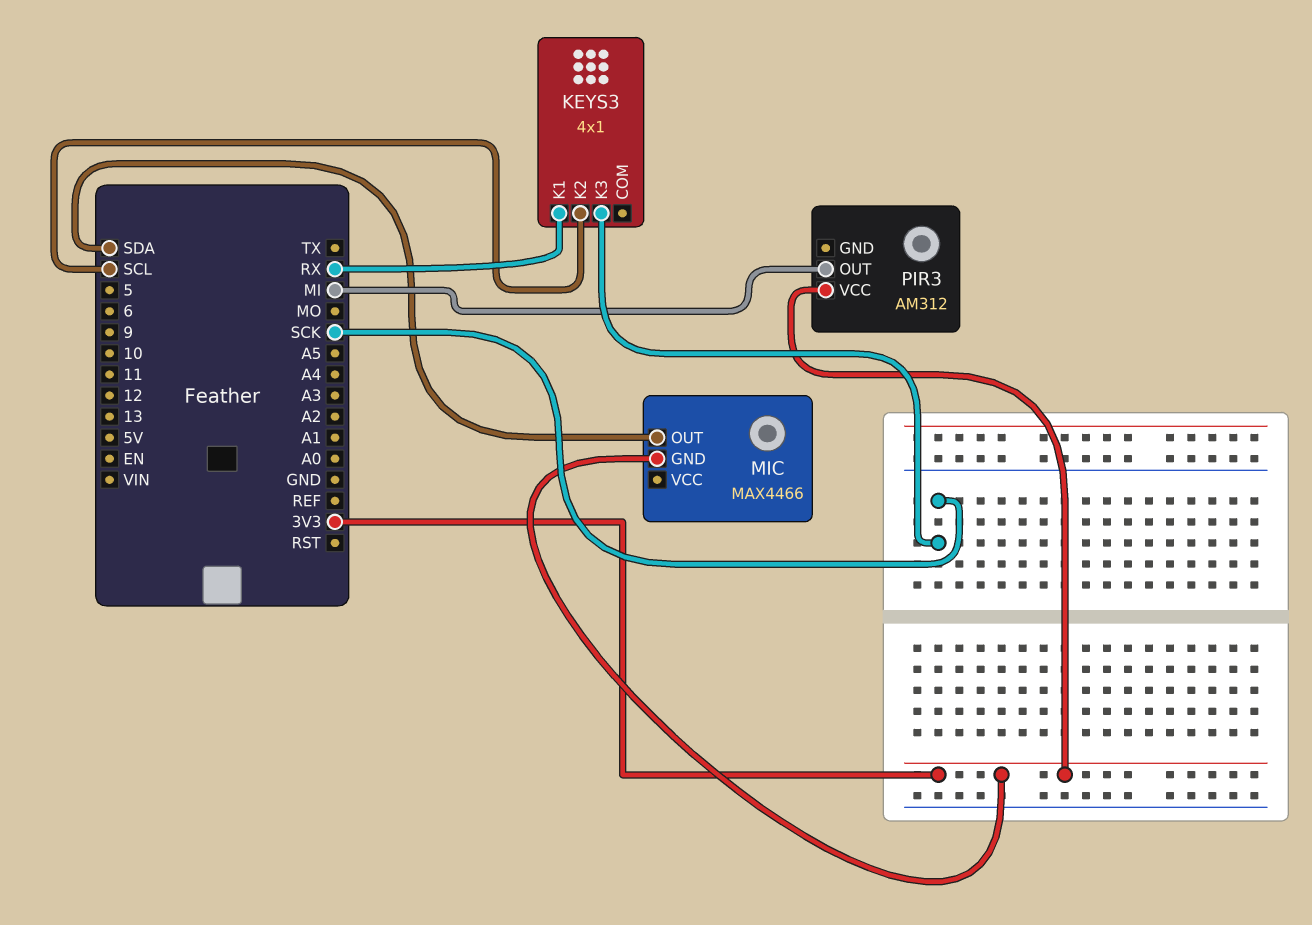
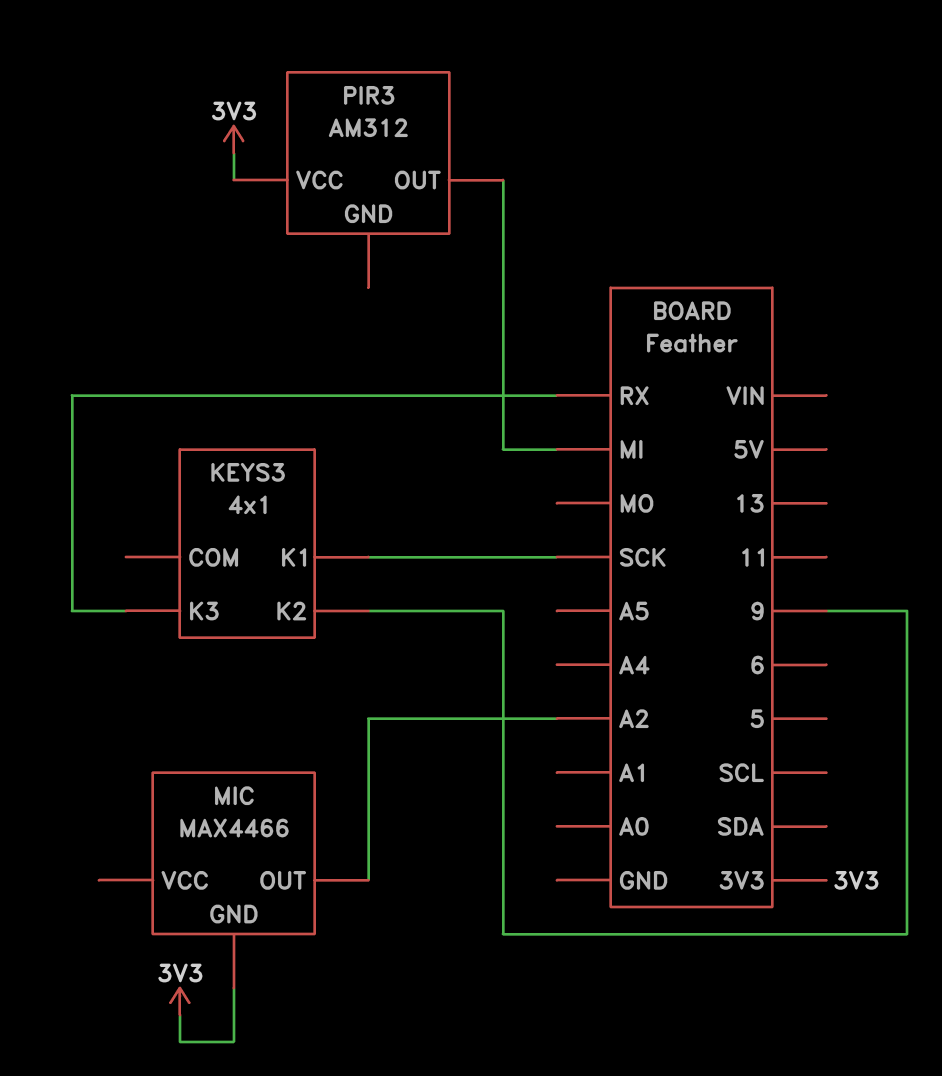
KEYS3 pin K1: RX -> SCK
KEYS3 pin K2: SCL -> 9
KEYS3 pin K3: SCK -> RX
MIC pin OUT: SDA -> A2

